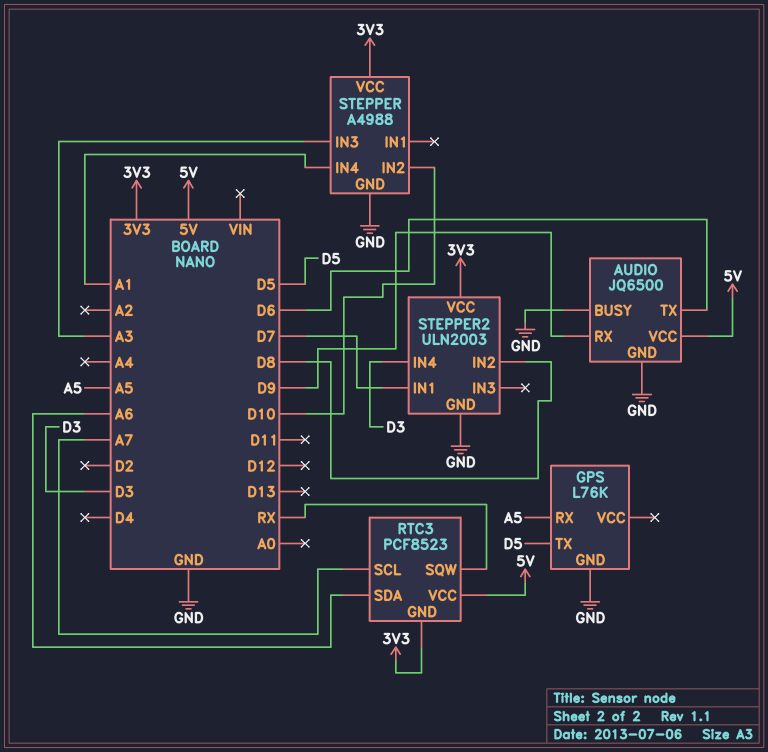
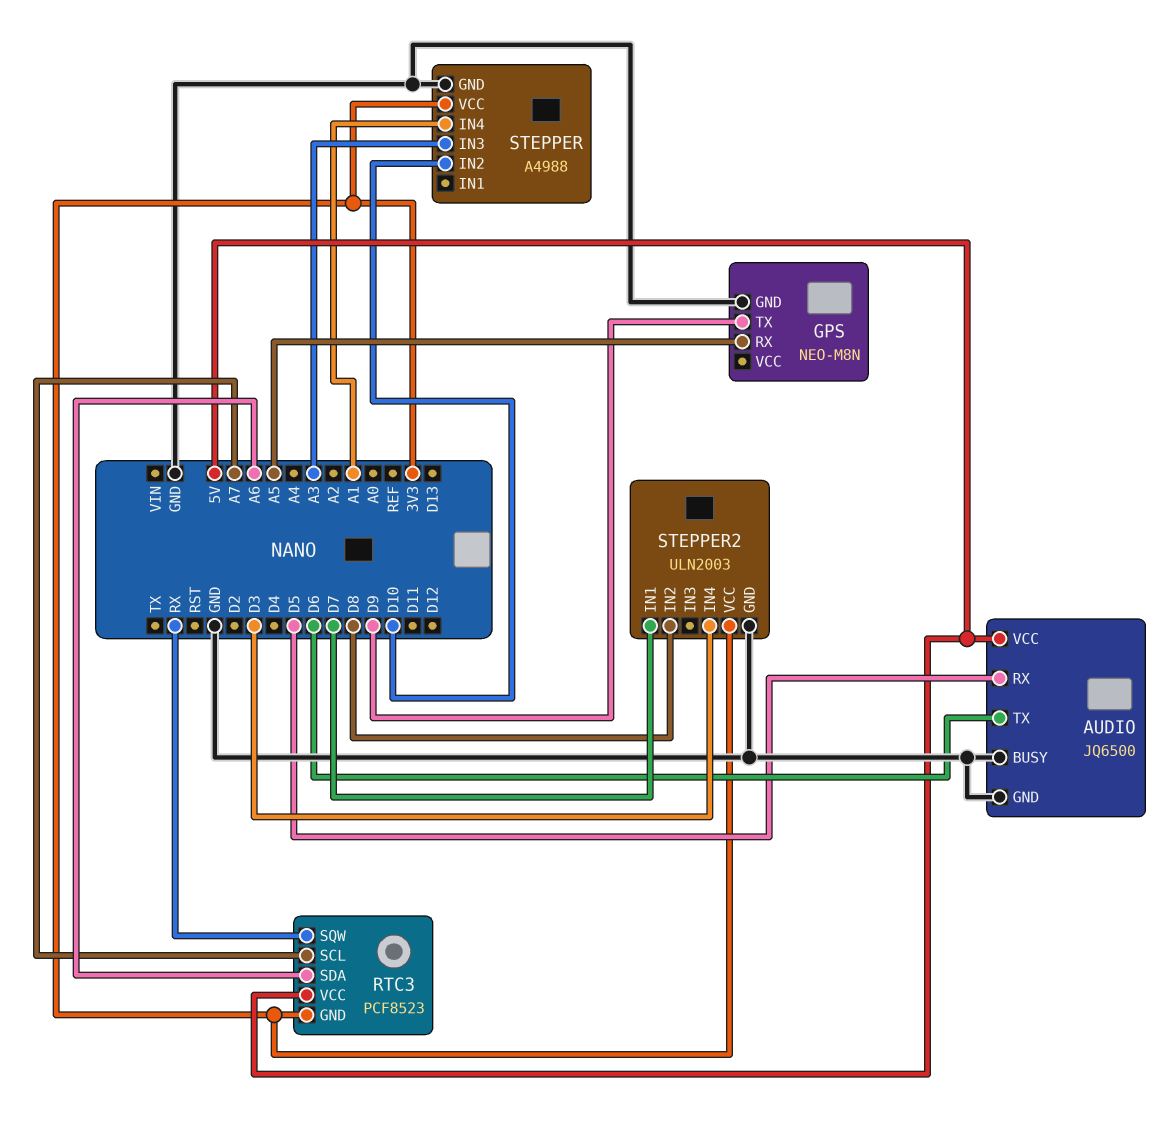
AUDIO pin RX: D9 -> D5
GPS: L76K -> NEO-M8N
GPS pin TX: D5 -> D9

